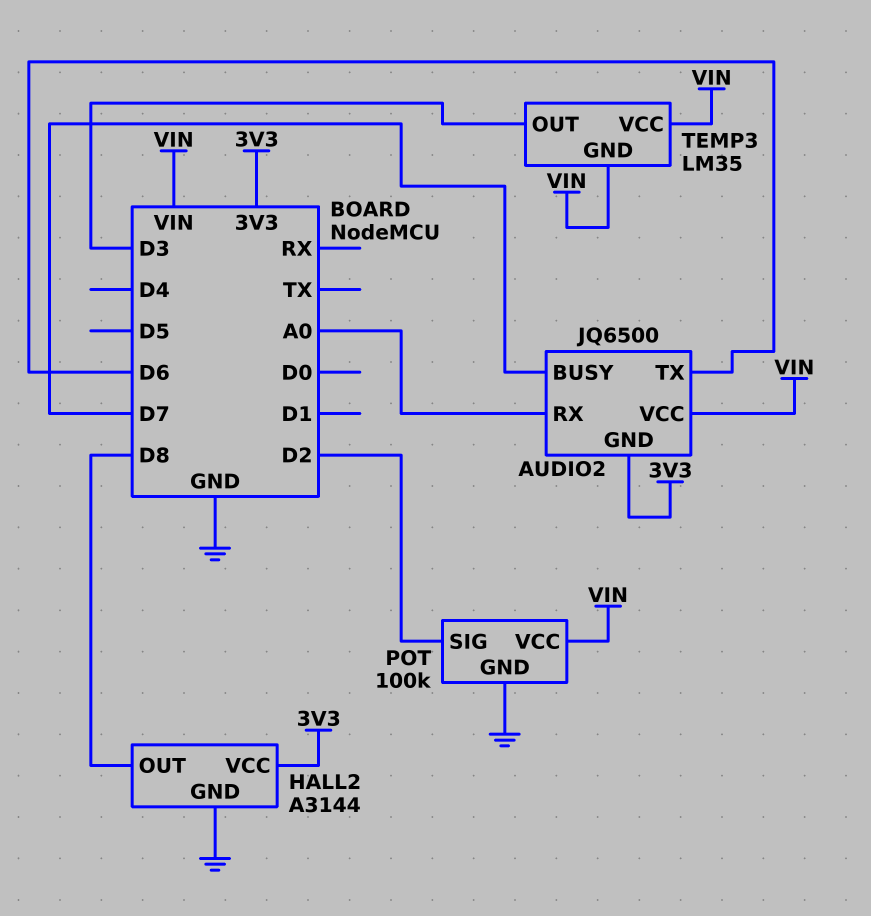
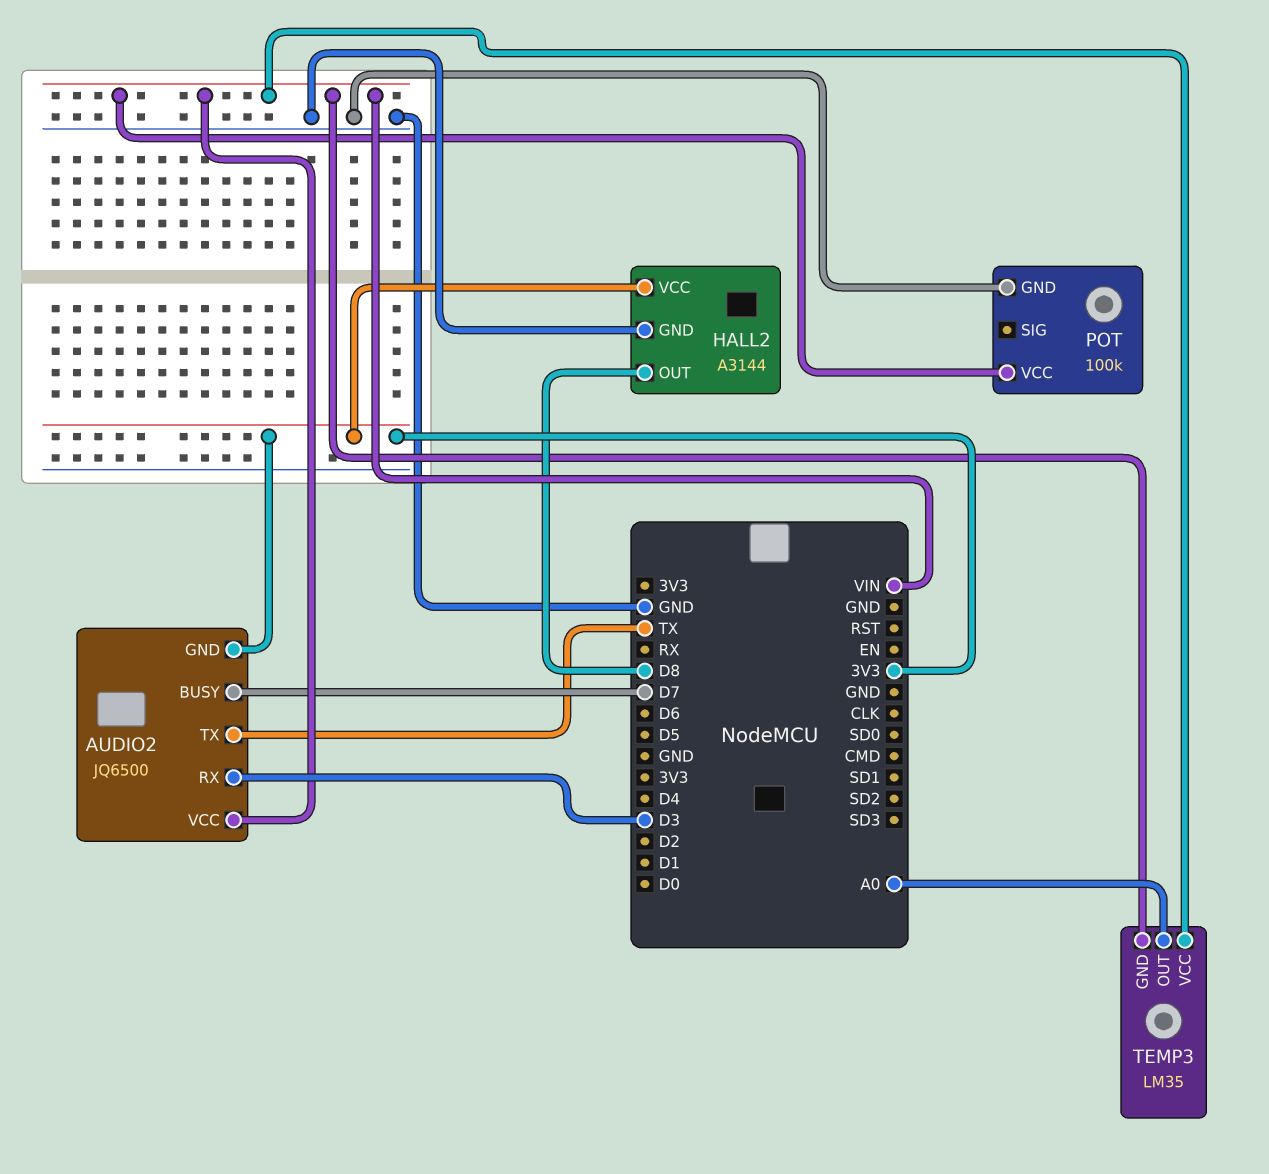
AUDIO2 pin RX: A0 -> D3
AUDIO2 pin TX: D6 -> TX
POT pin SIG: D2 -> none
TEMP3 pin OUT: D3 -> A0

